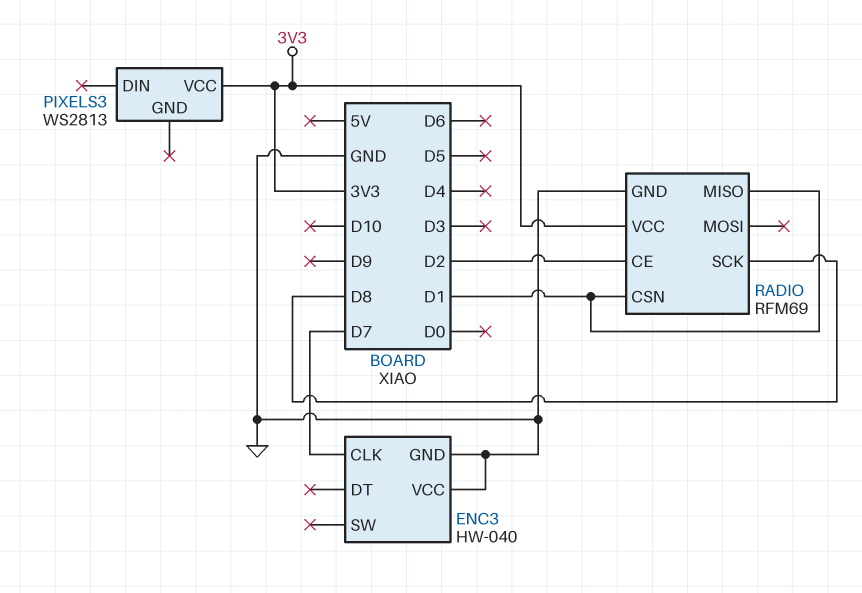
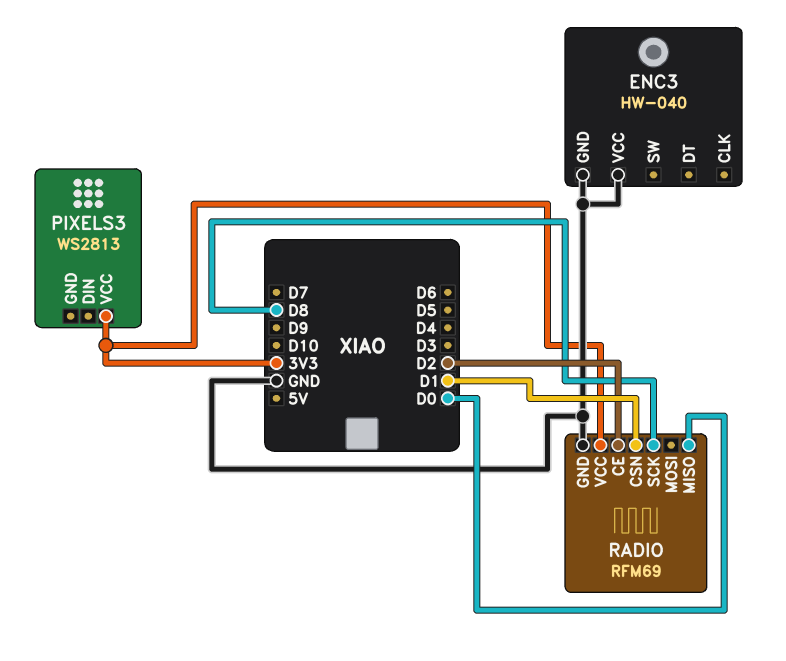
ENC3 pin CLK: D7 -> none
RADIO pin MISO: D1 -> D0

